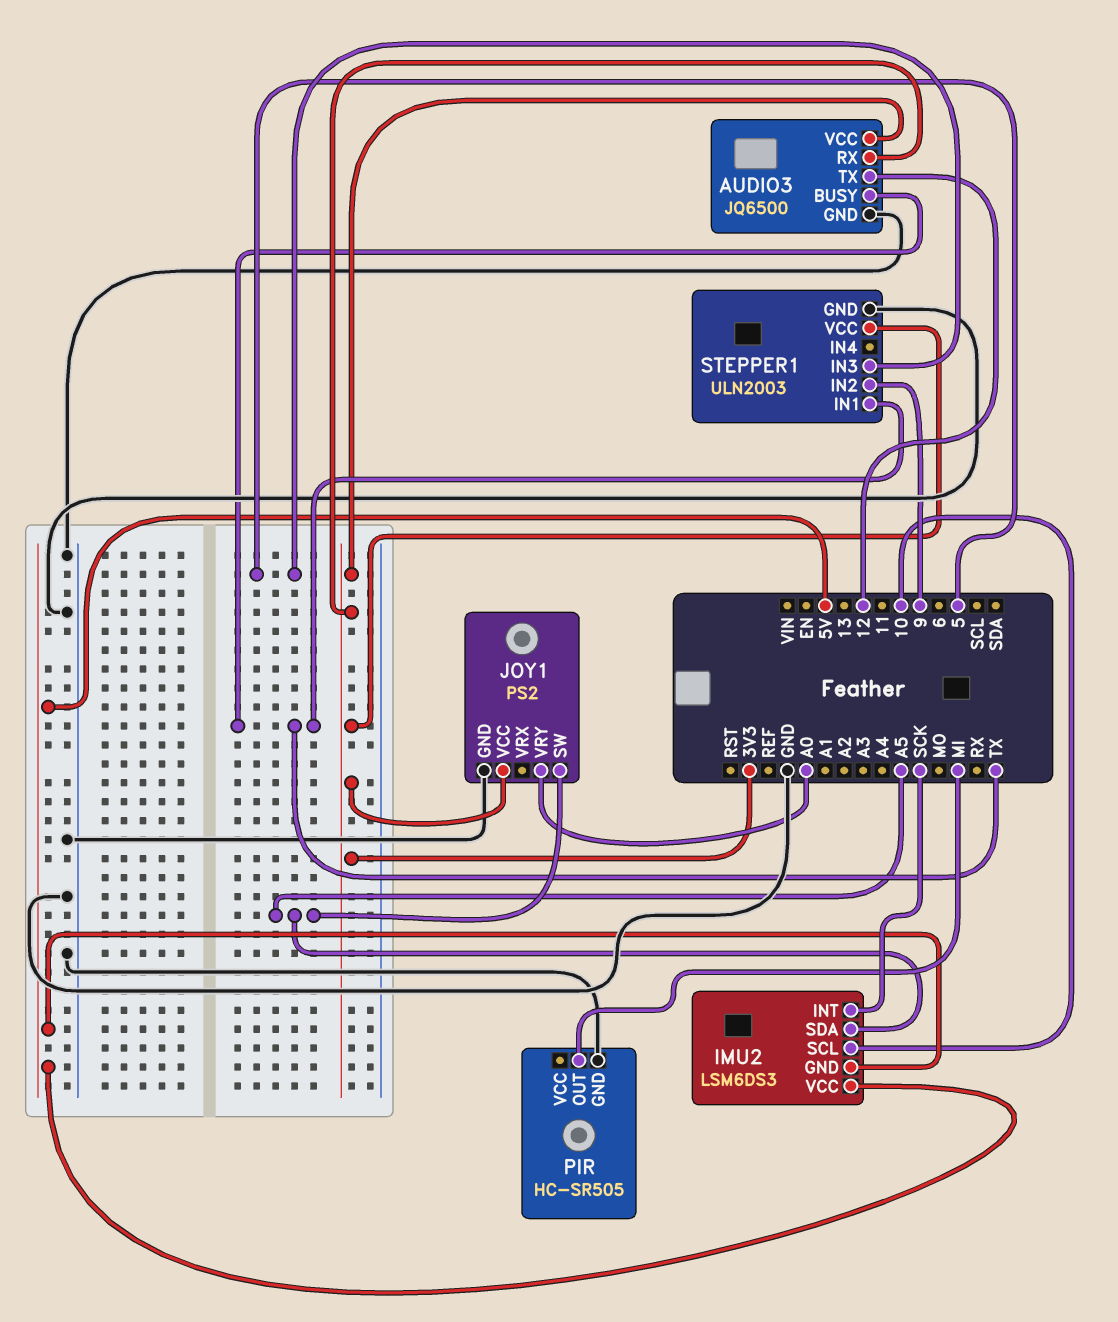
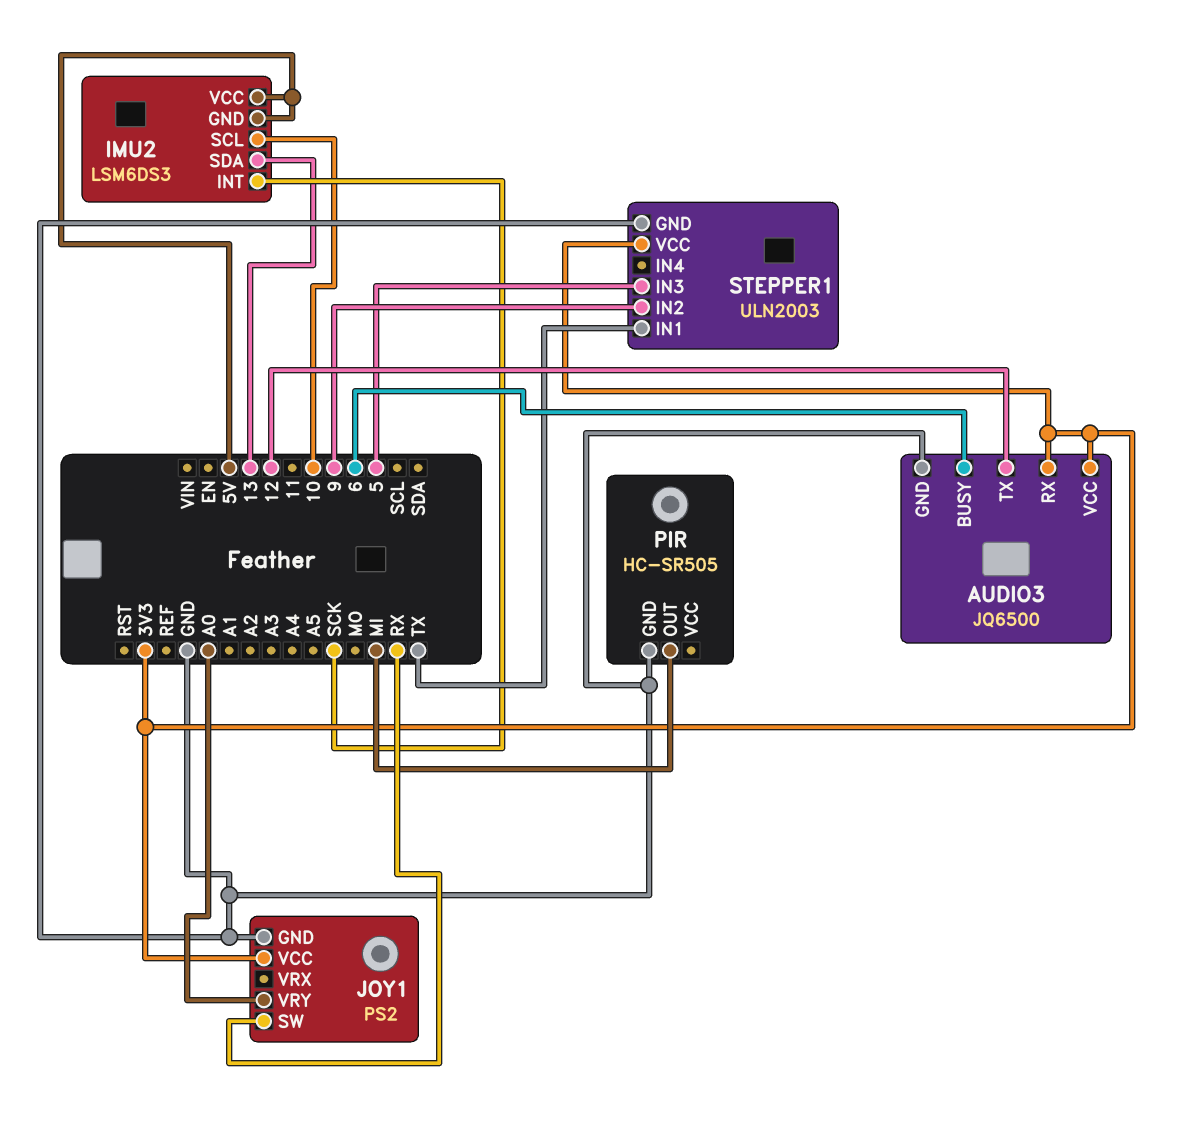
AUDIO3 pin BUSY: TX -> 6
IMU2 pin SDA: A5 -> 13
JOY1 pin SW: A5 -> RX

